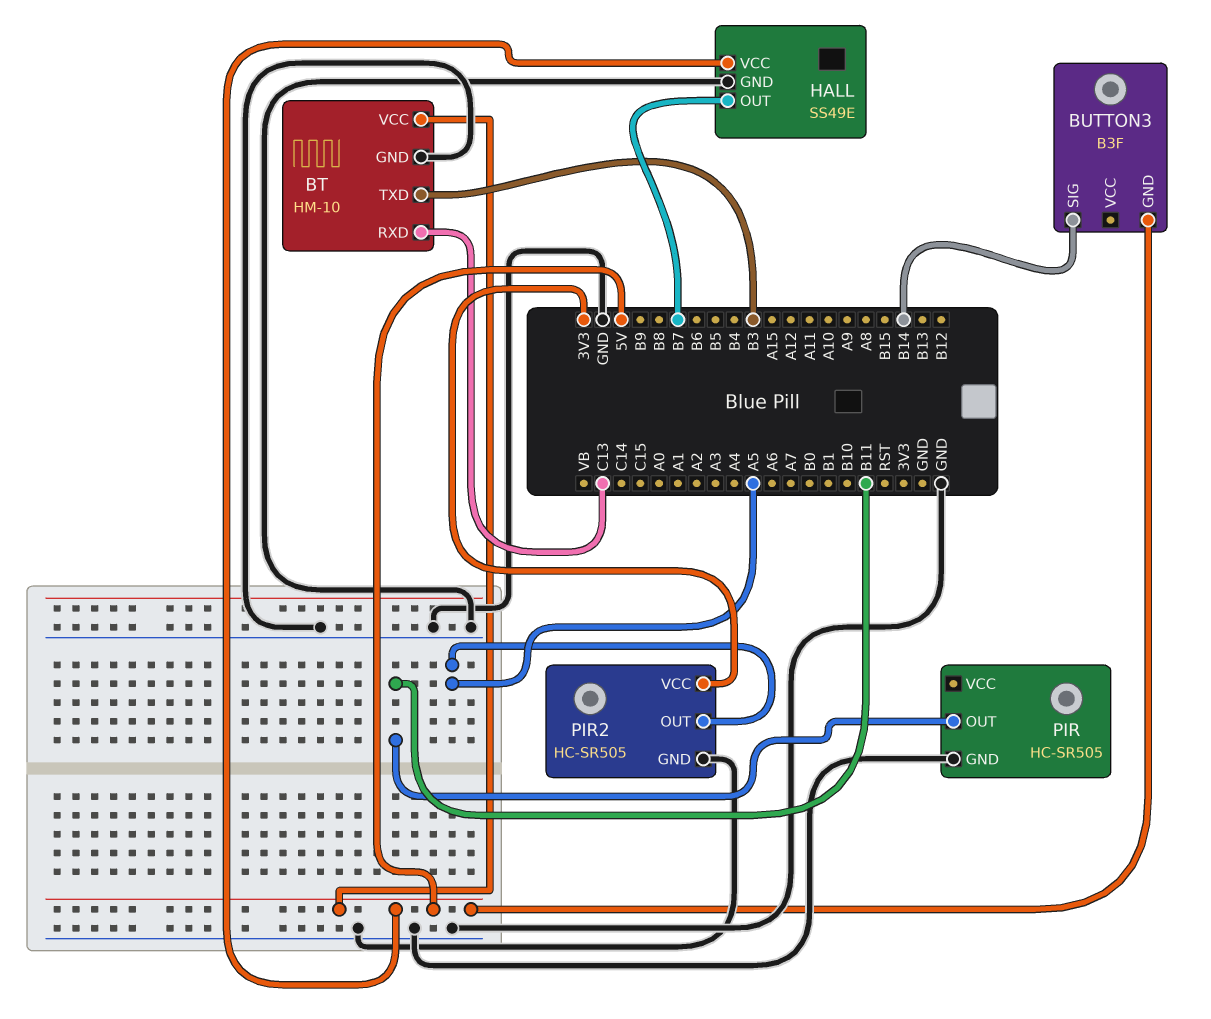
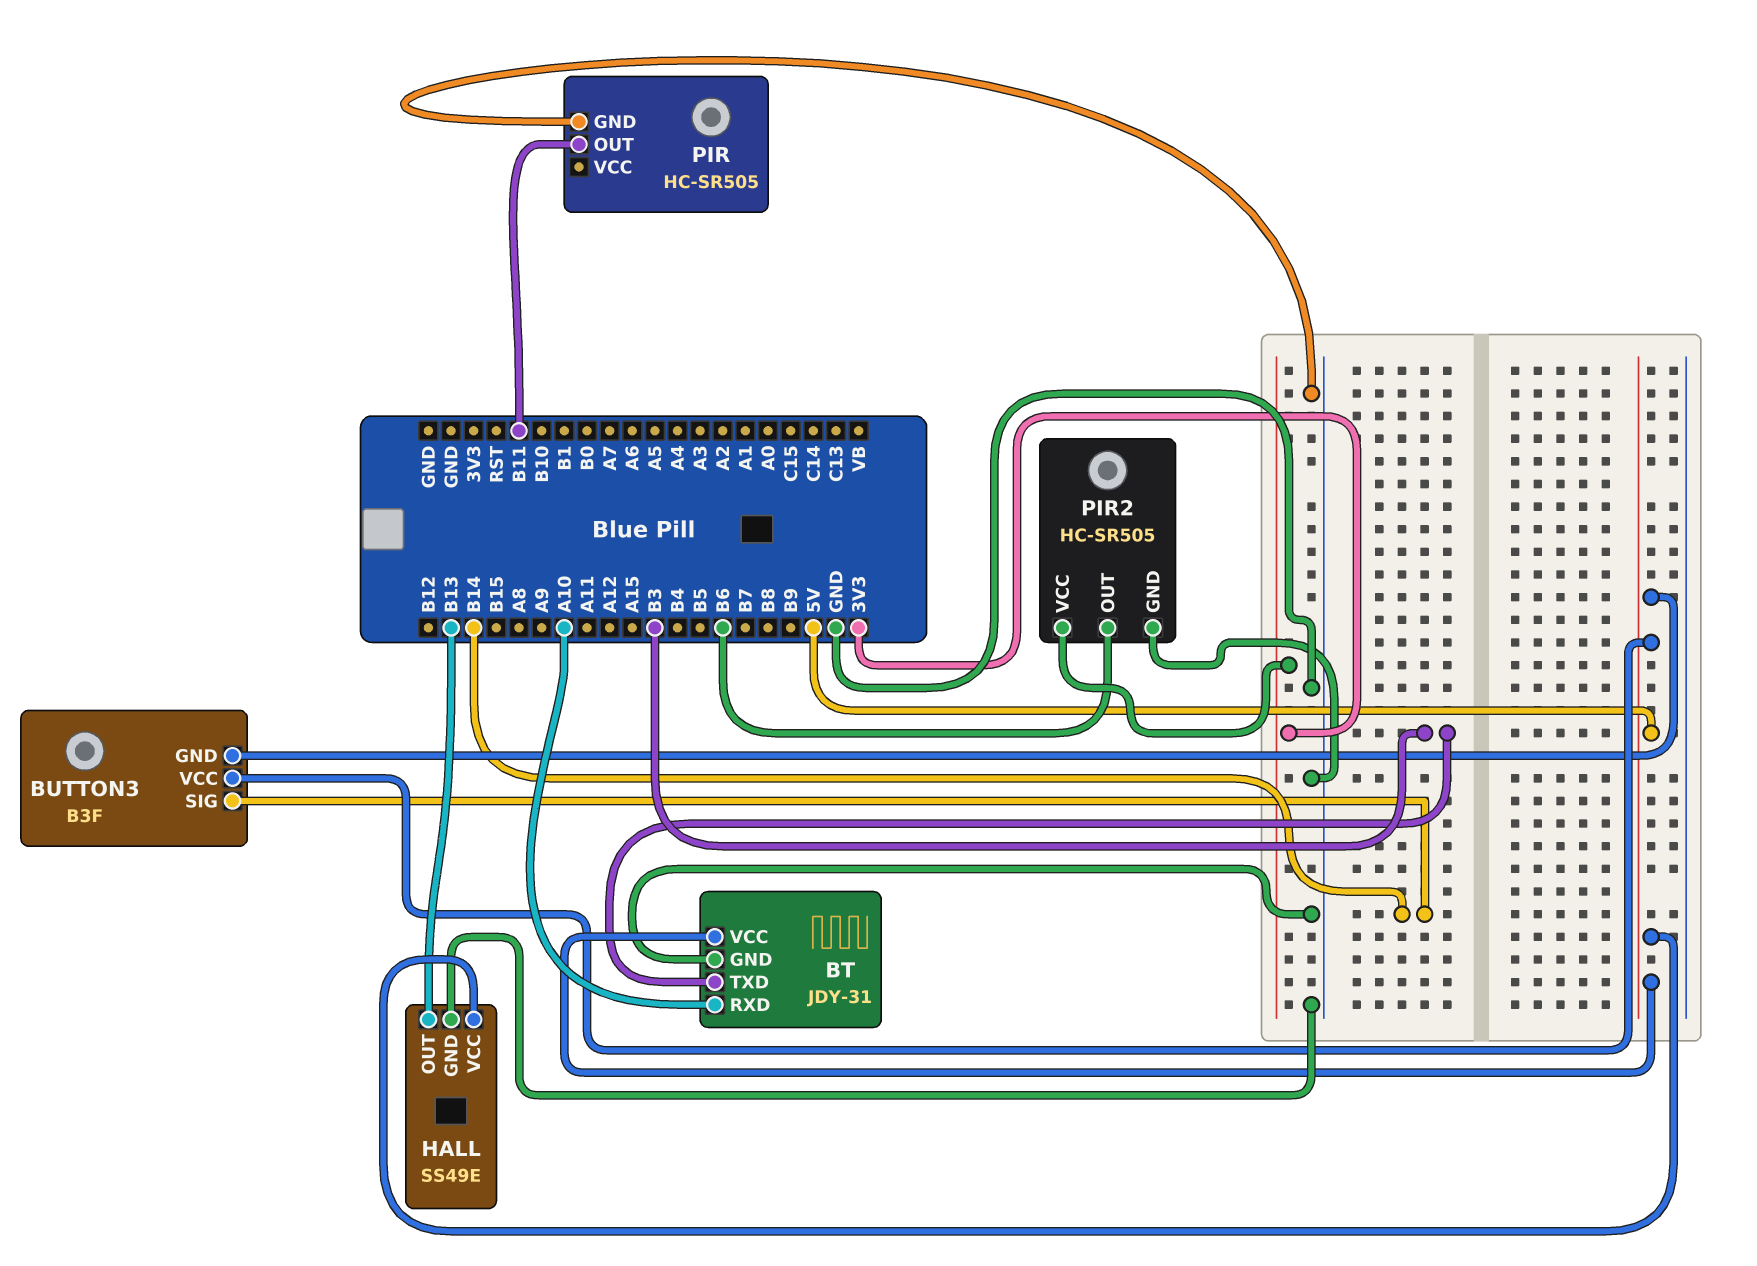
BT: HM-10 -> JDY-31
BT pin RXD: C13 -> A10
BUTTON3 pin VCC: none -> 5V
HALL pin OUT: B7 -> B13
PIR2 pin OUT: A5 -> B6

